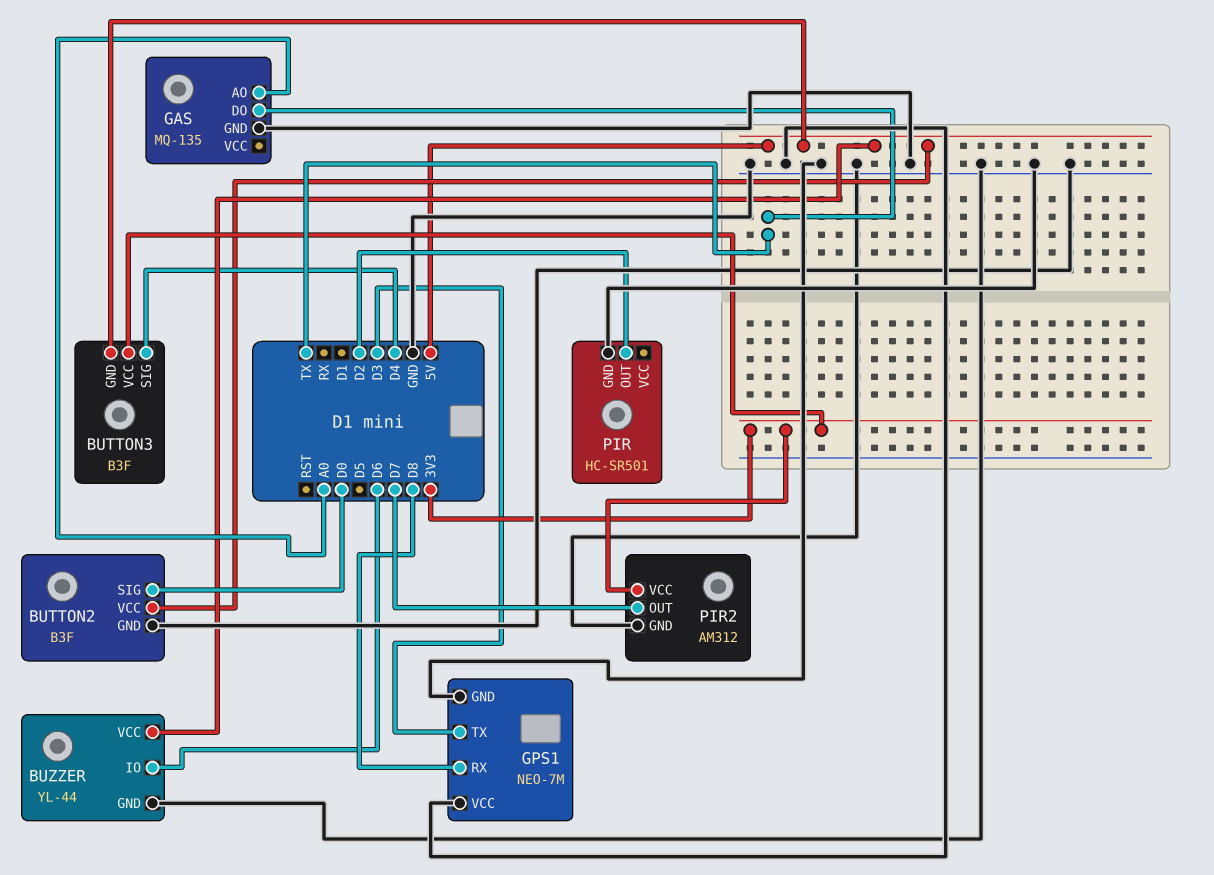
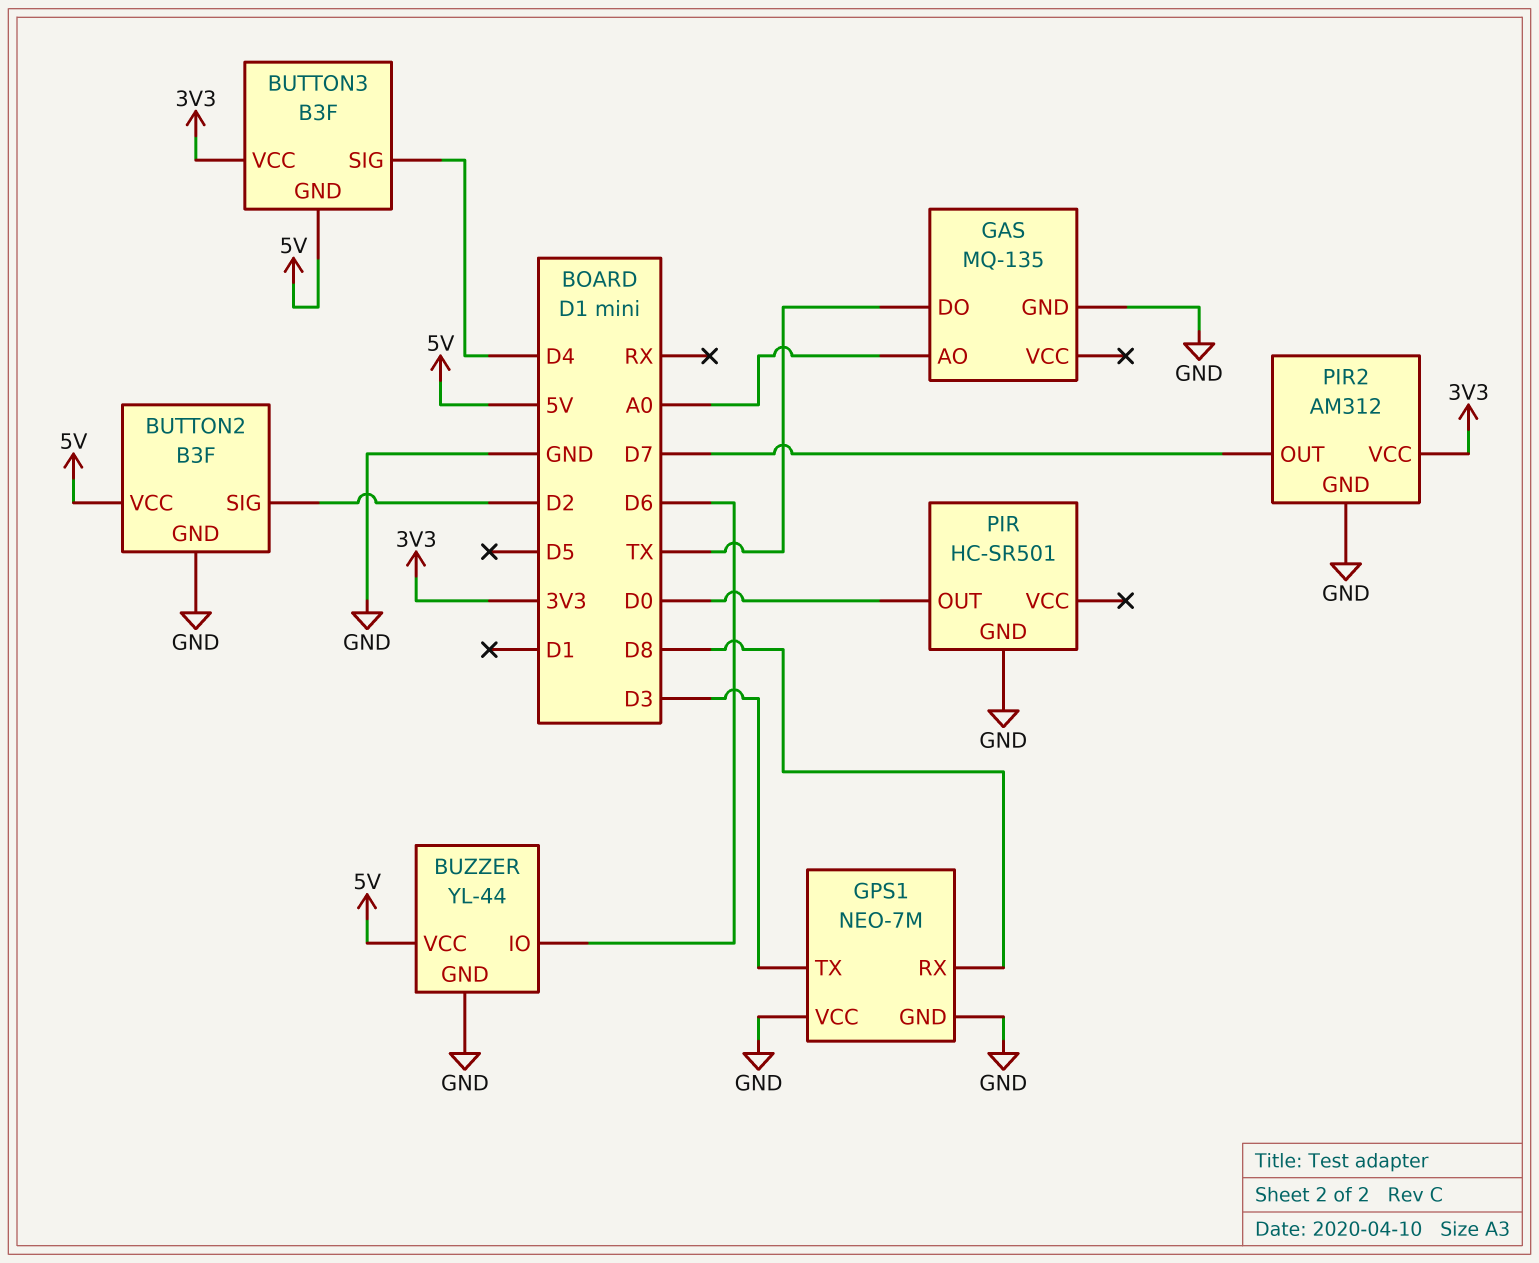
BUTTON2 pin SIG: D0 -> D2
PIR pin OUT: D2 -> D0

